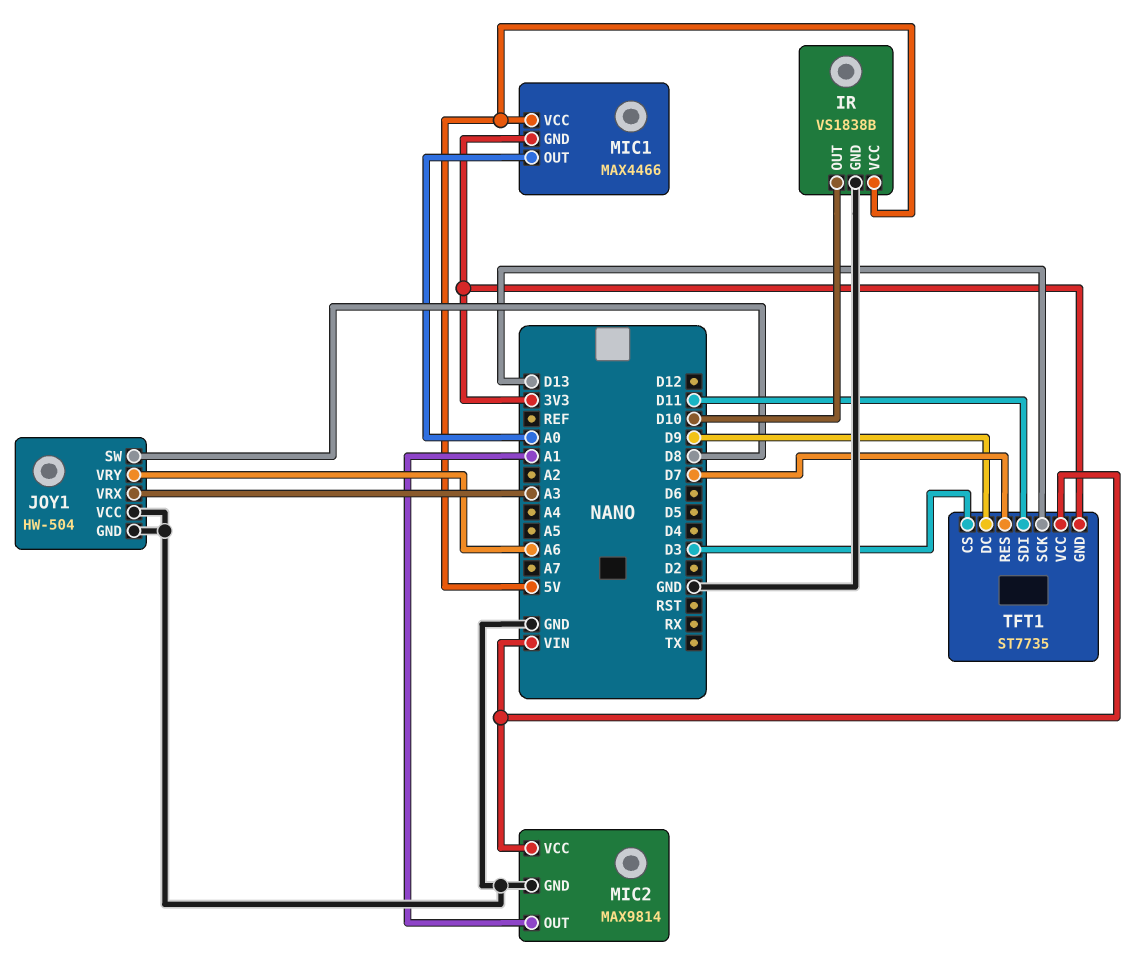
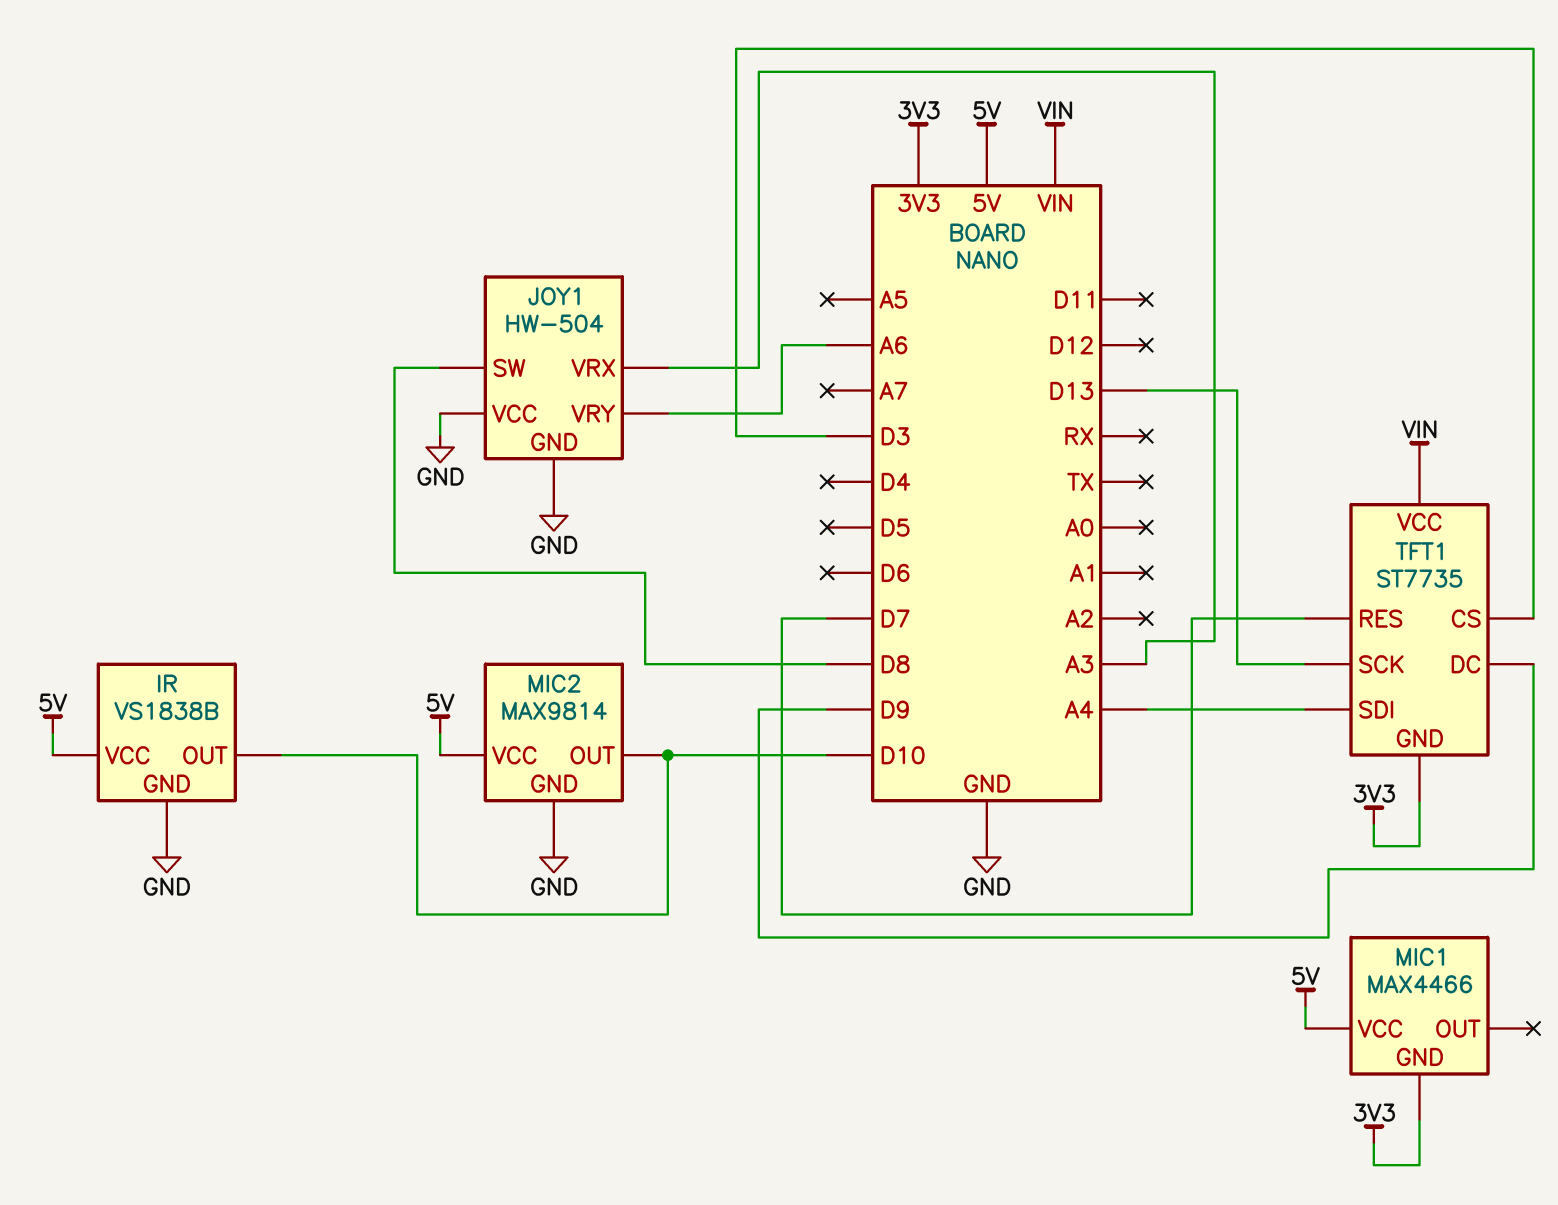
MIC1 pin OUT: A0 -> none
MIC2 pin OUT: A1 -> D10
MIC2 pin VCC: VIN -> 5V
TFT1 pin SDI: D11 -> A4

